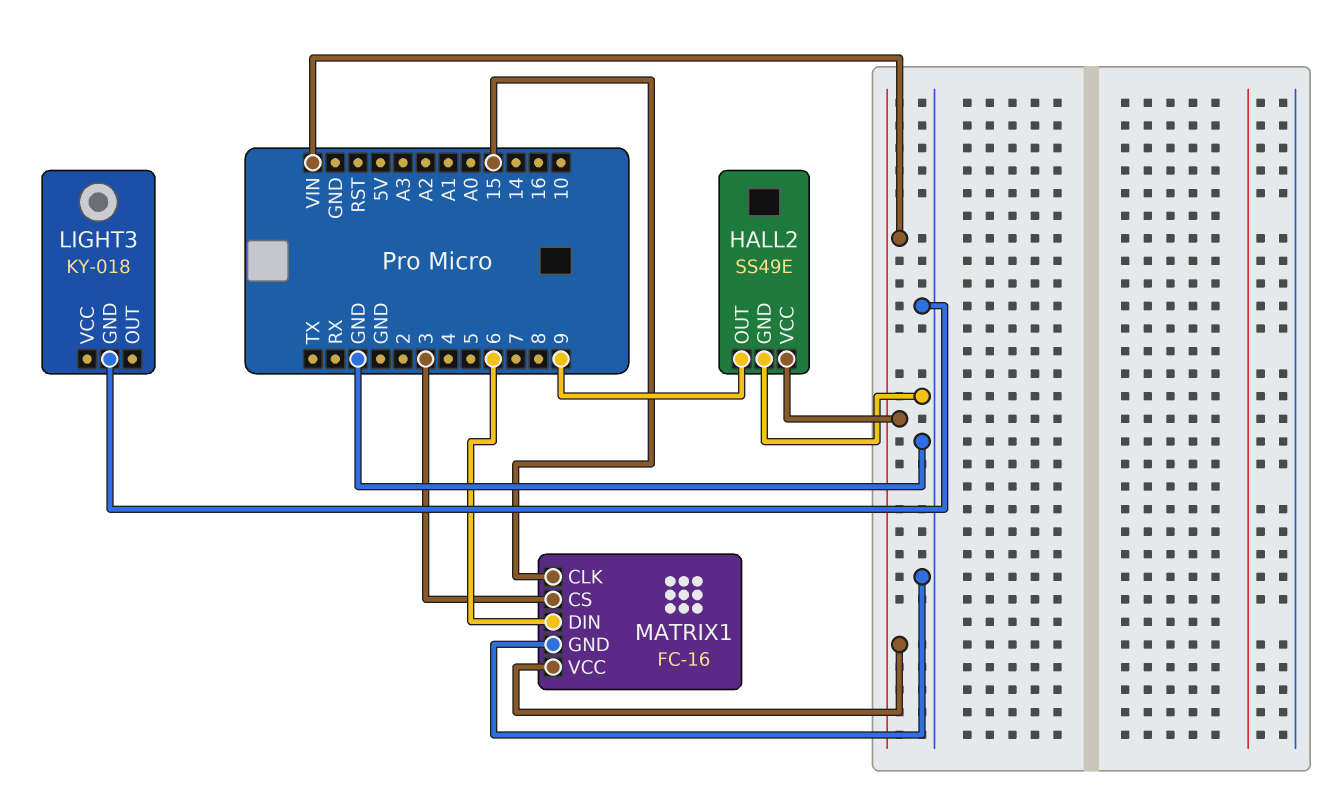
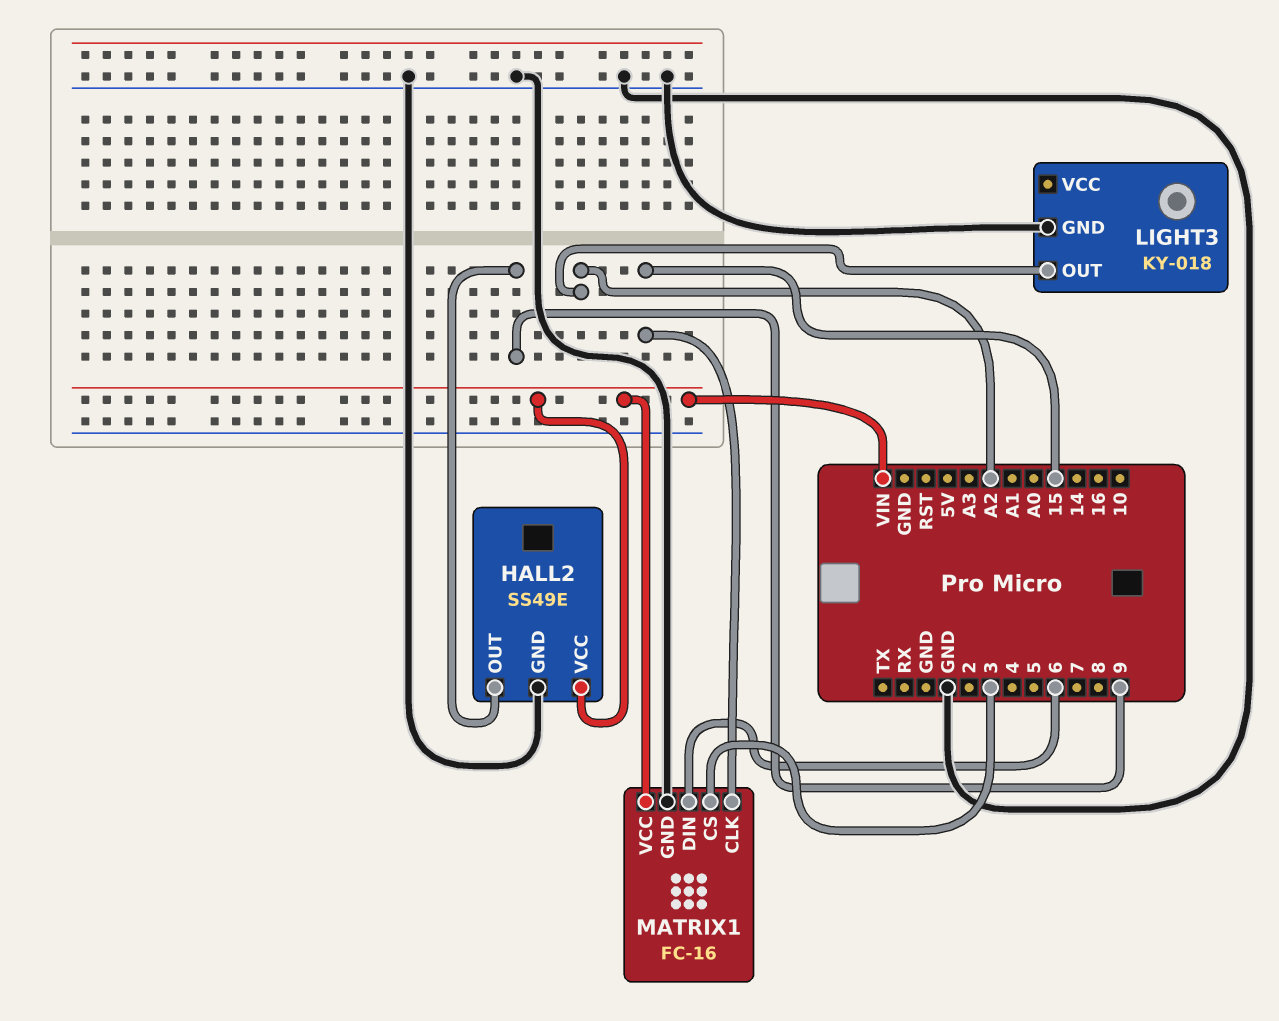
LIGHT3 pin OUT: none -> A2

